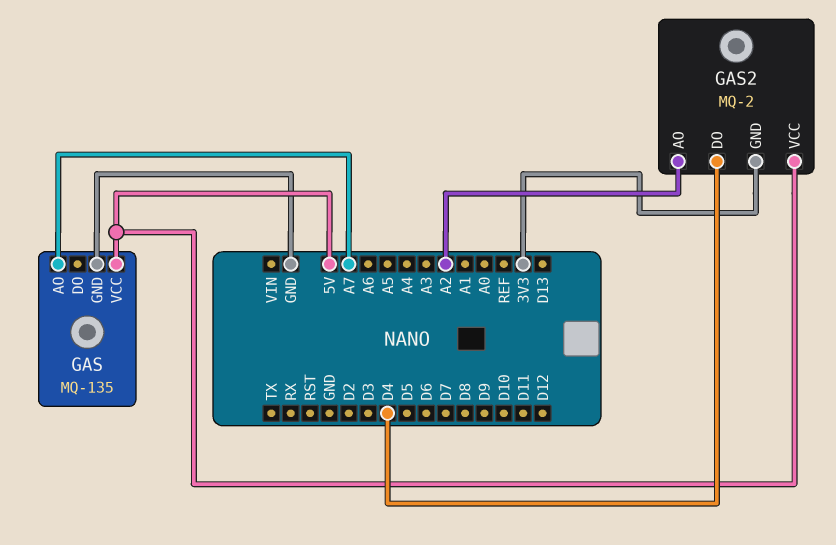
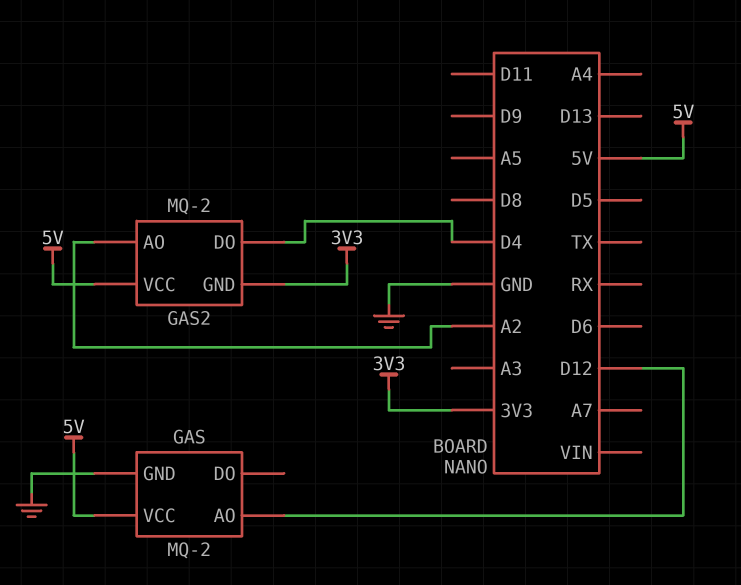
GAS: MQ-135 -> MQ-2
GAS pin AO: A7 -> D12

